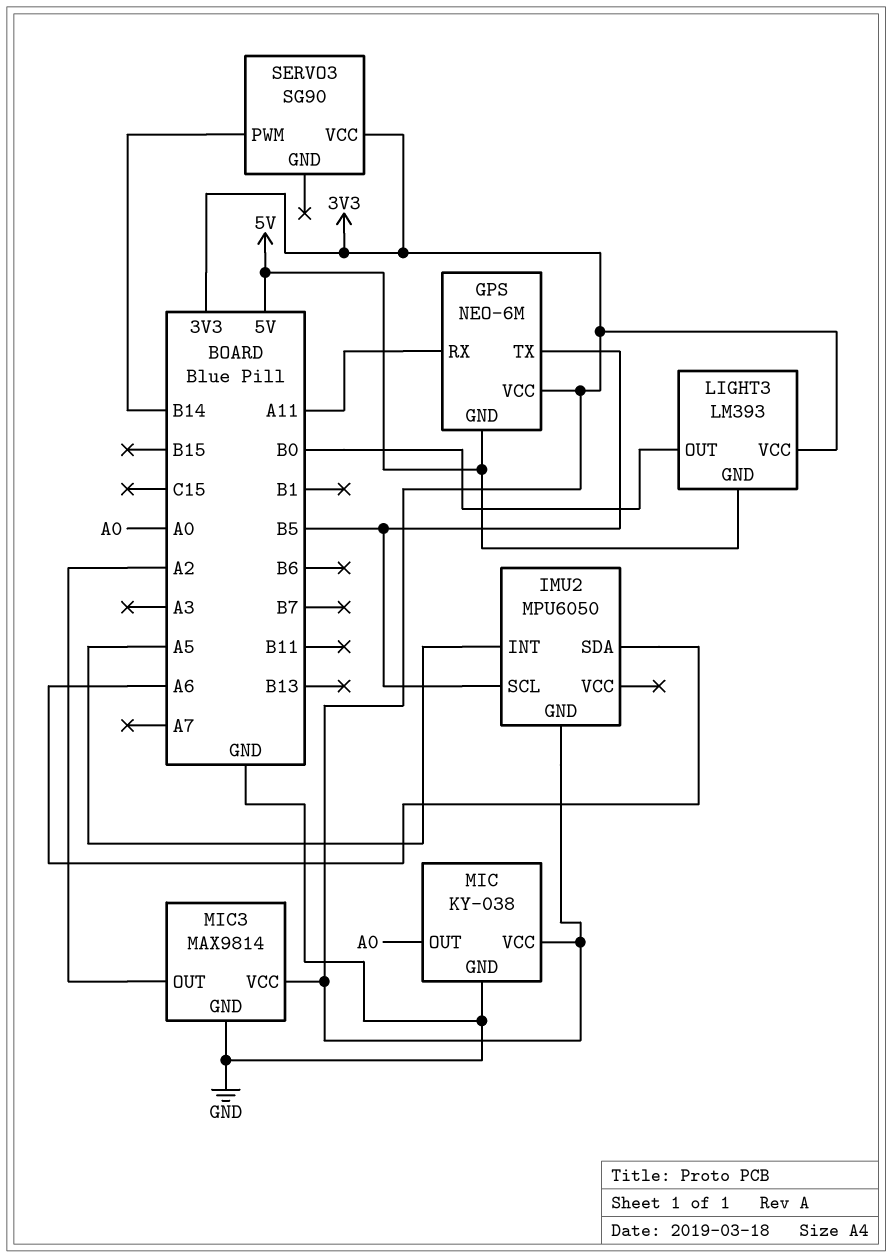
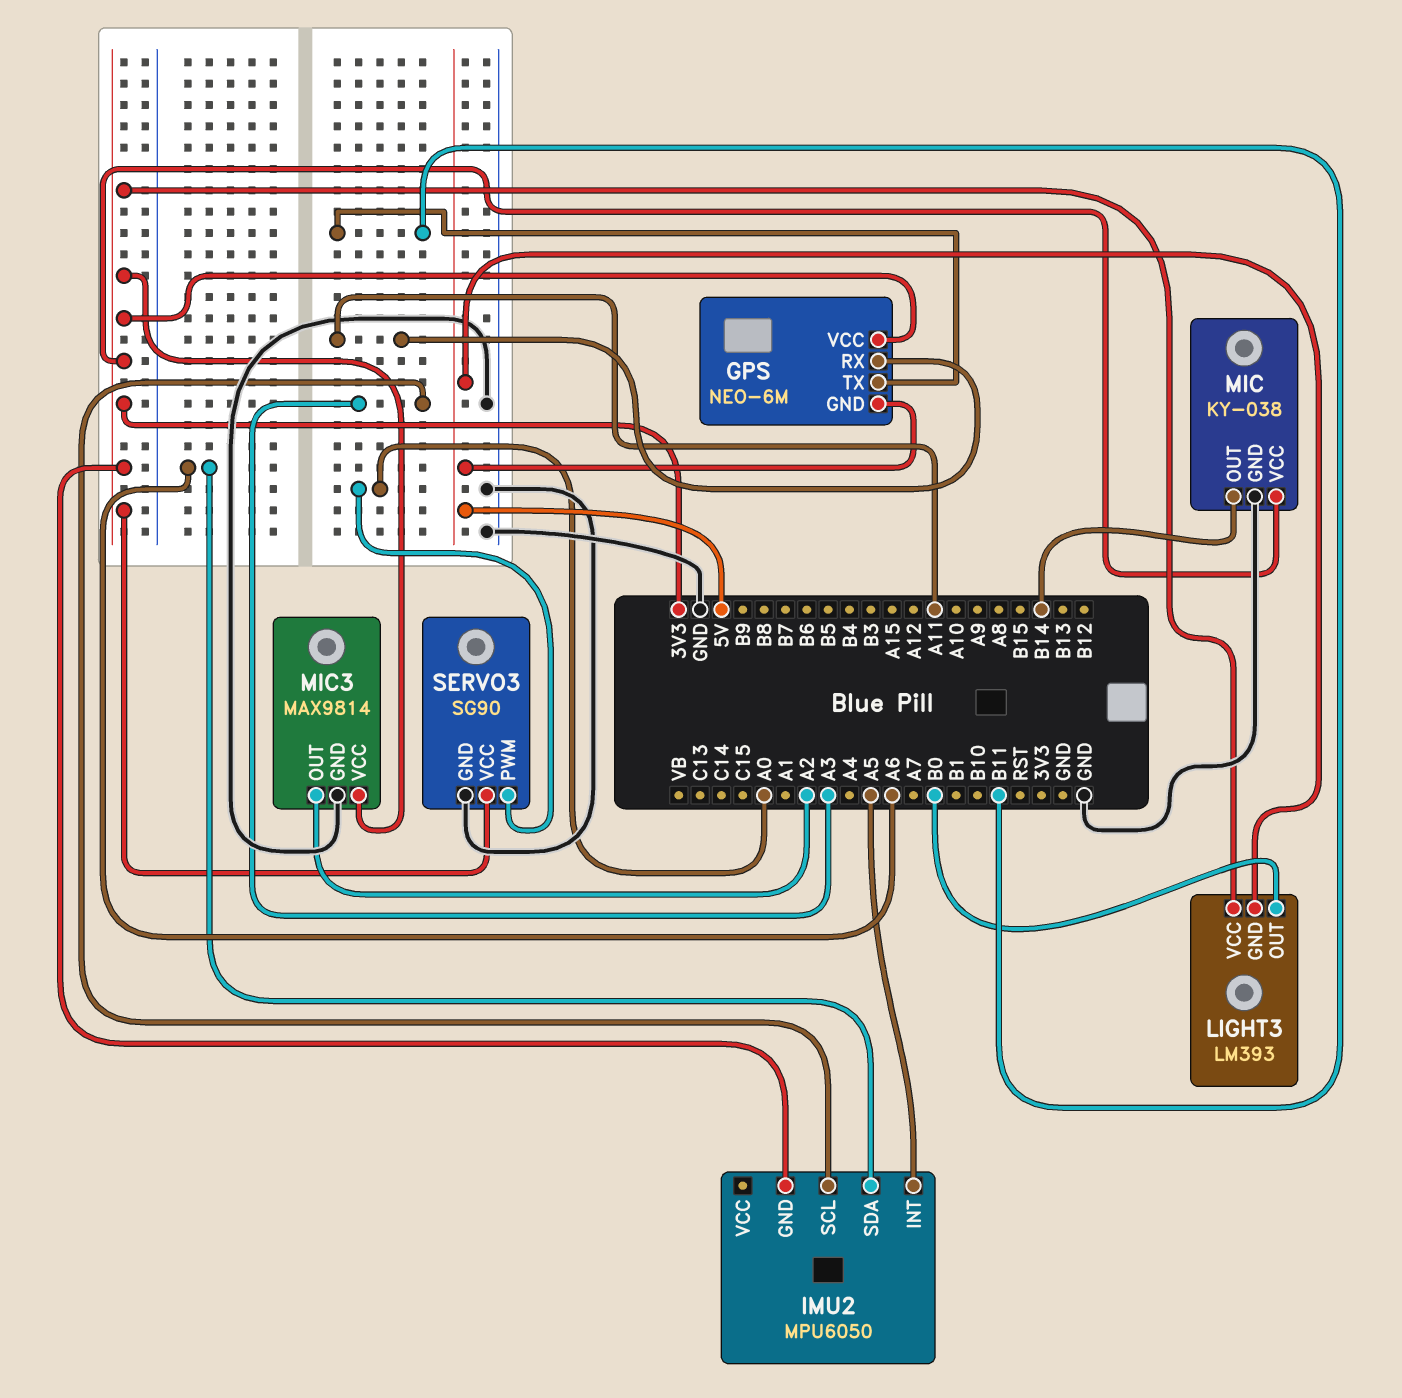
GPS pin TX: B5 -> B11
IMU2 pin SCL: B5 -> A3
MIC pin OUT: A0 -> B14
SERVO3 pin GND: none -> GND
SERVO3 pin PWM: B14 -> A0

